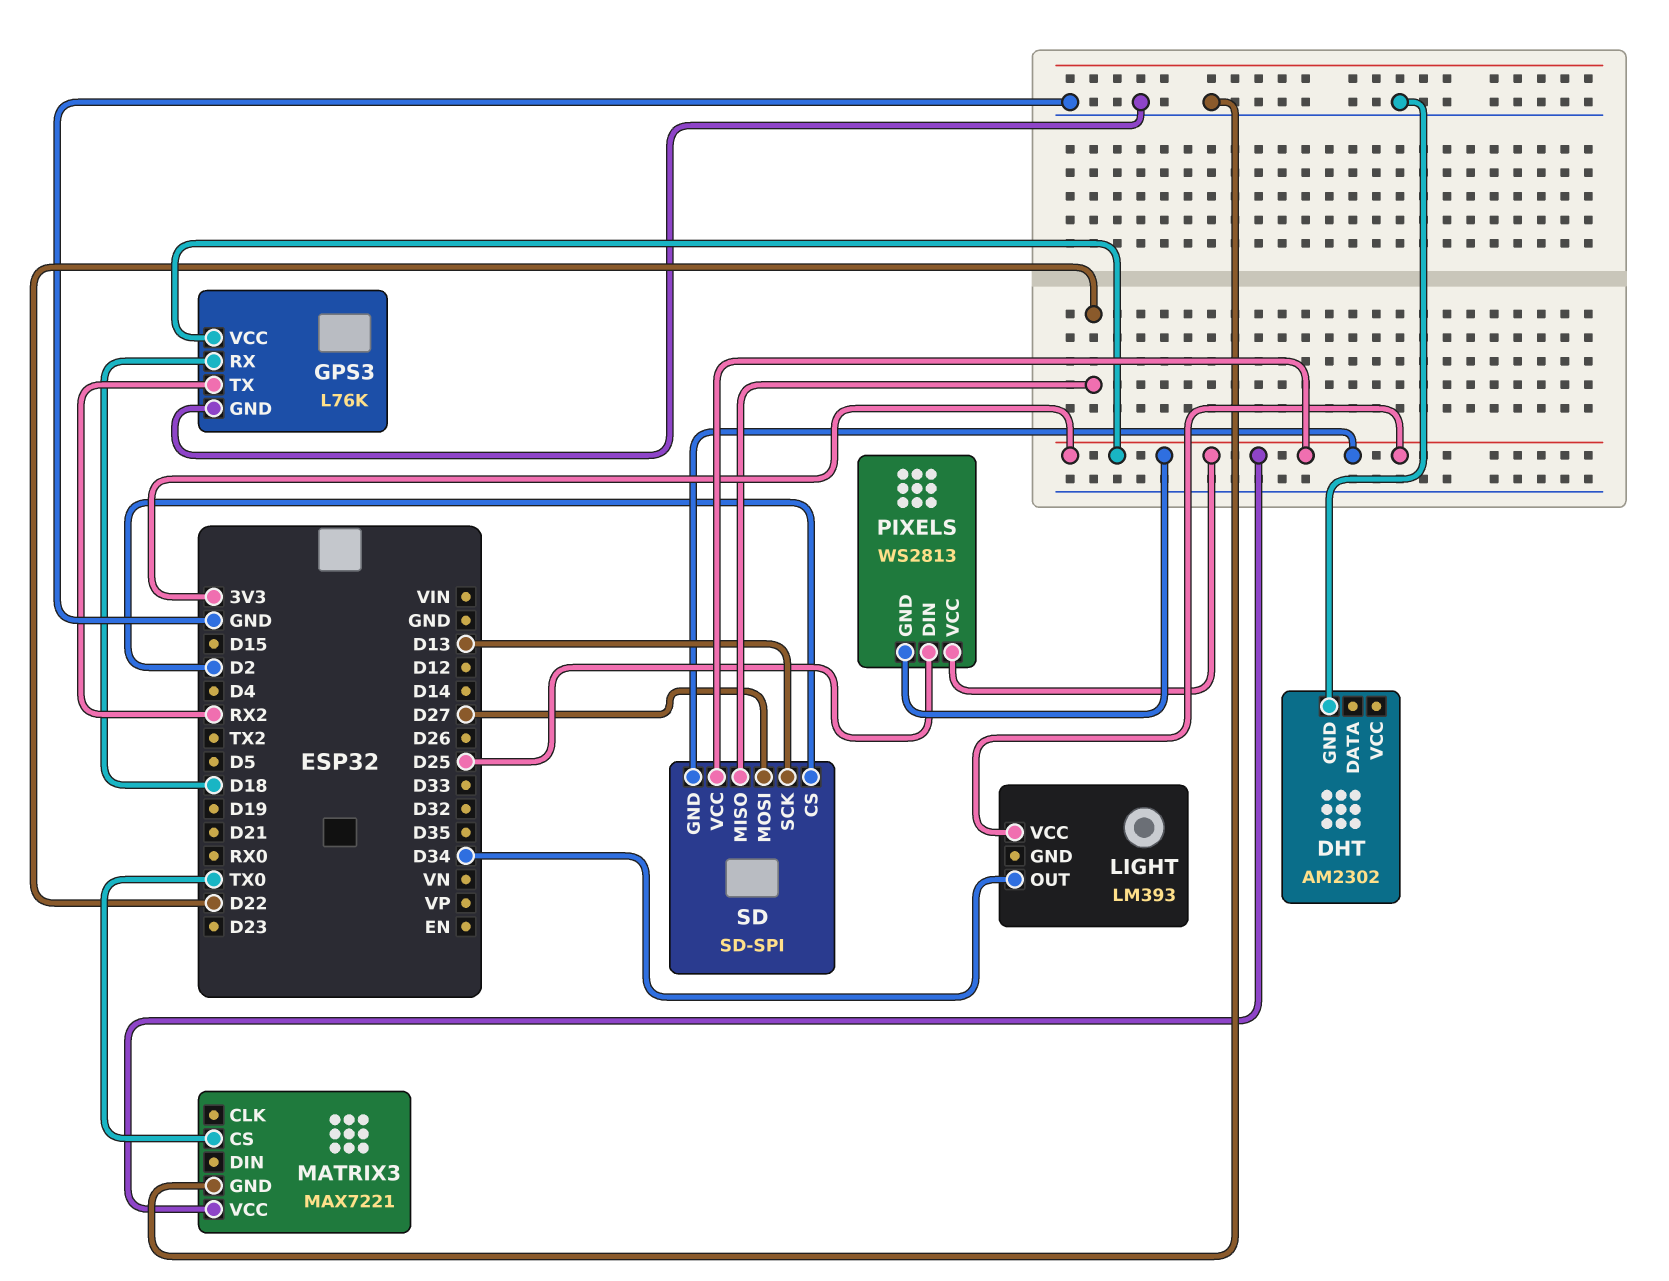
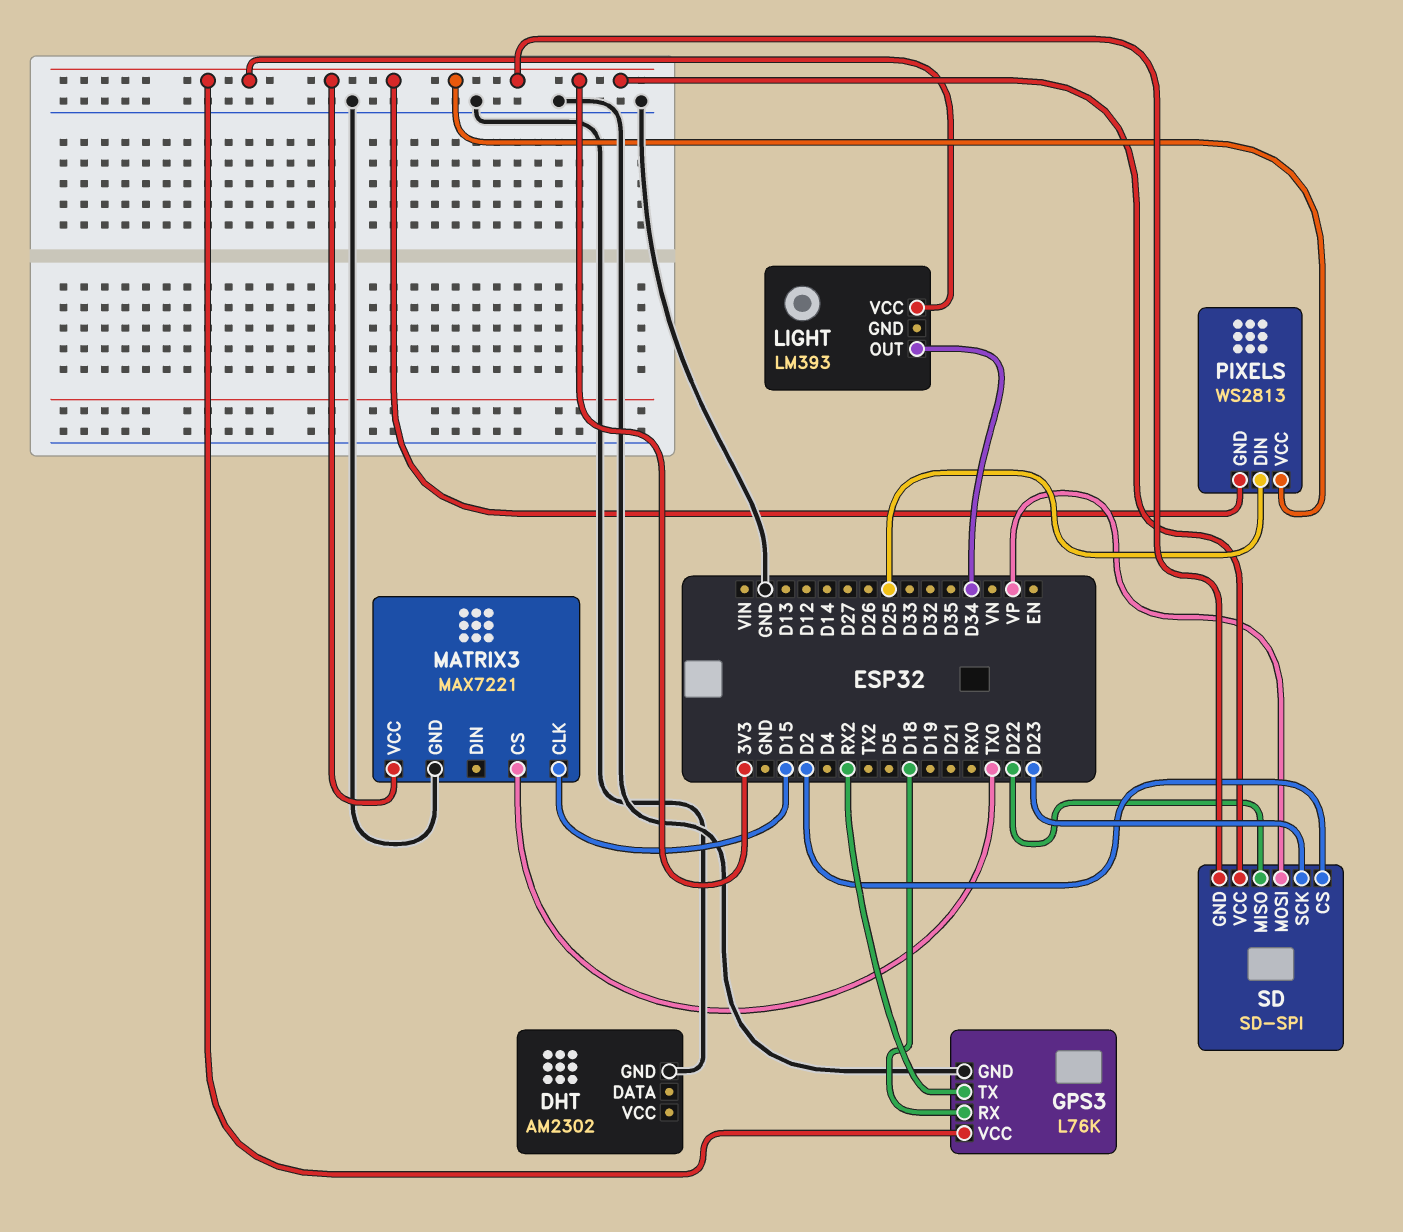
MATRIX3 pin CLK: none -> D15
SD pin MOSI: D27 -> VP
SD pin SCK: D13 -> D23

